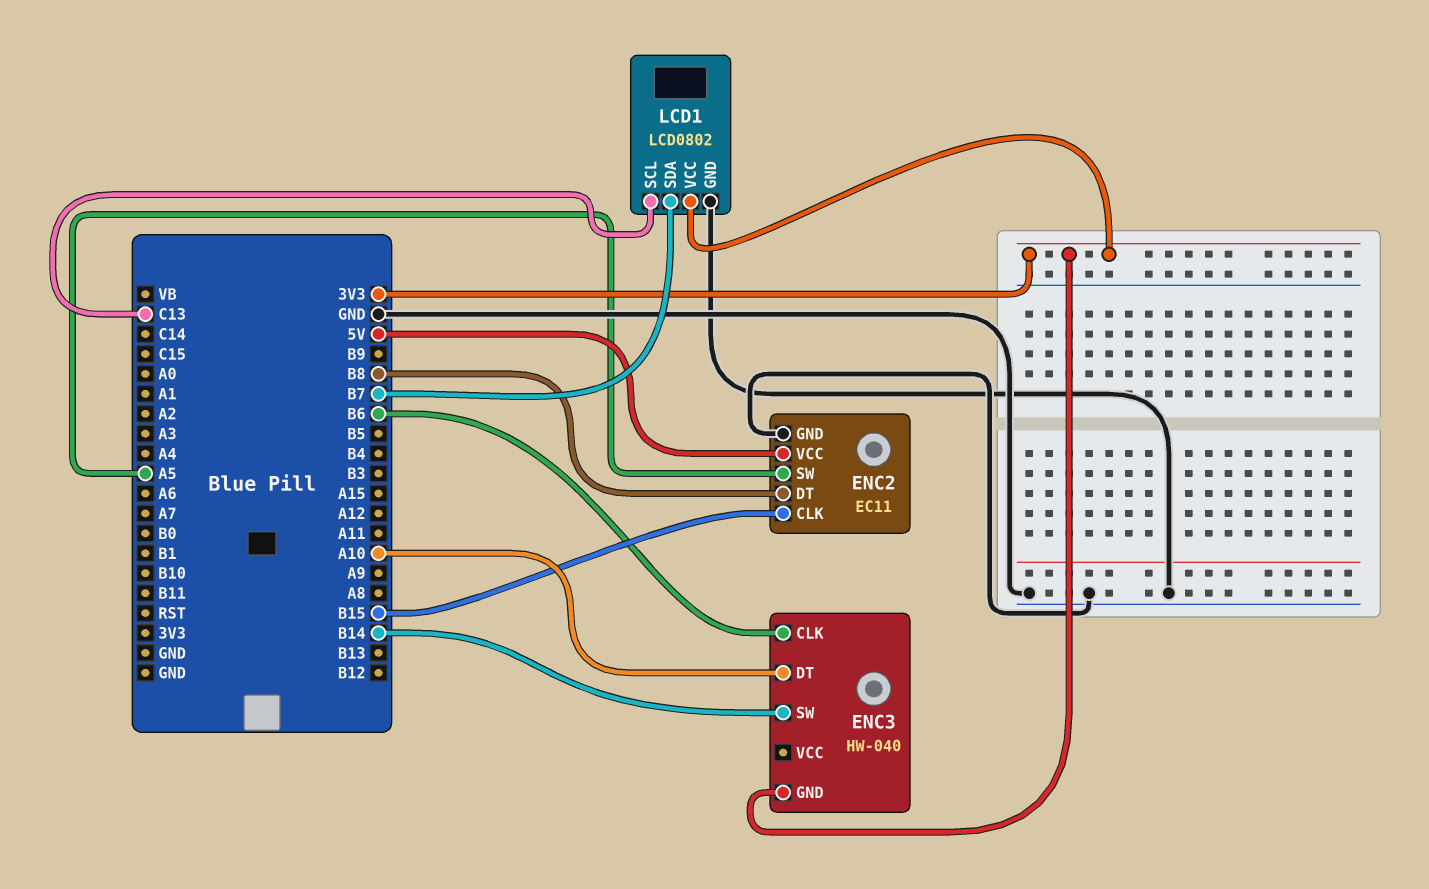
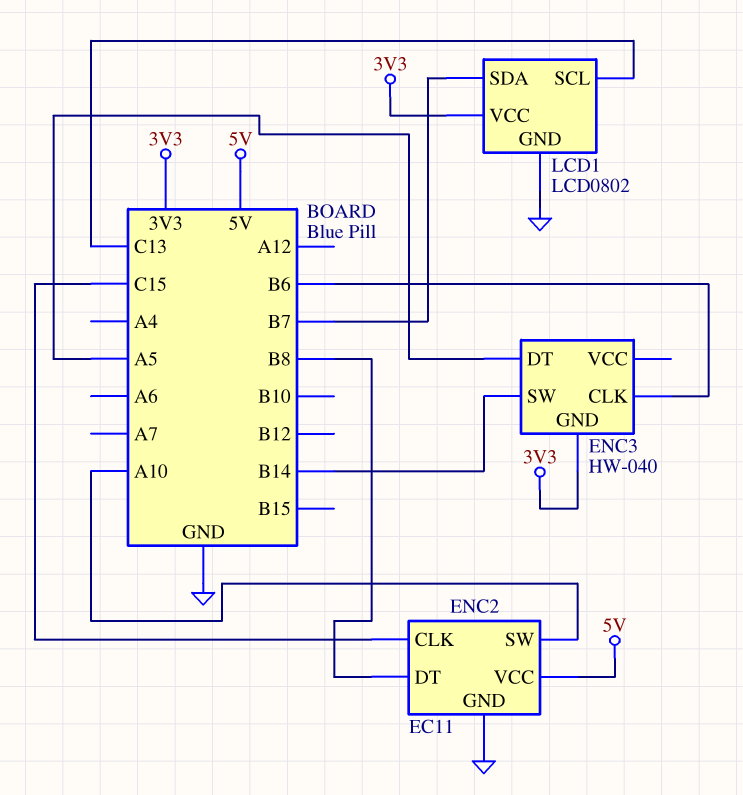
ENC2 pin CLK: B15 -> C15
ENC2 pin SW: A5 -> A10
ENC3 pin DT: A10 -> A5

